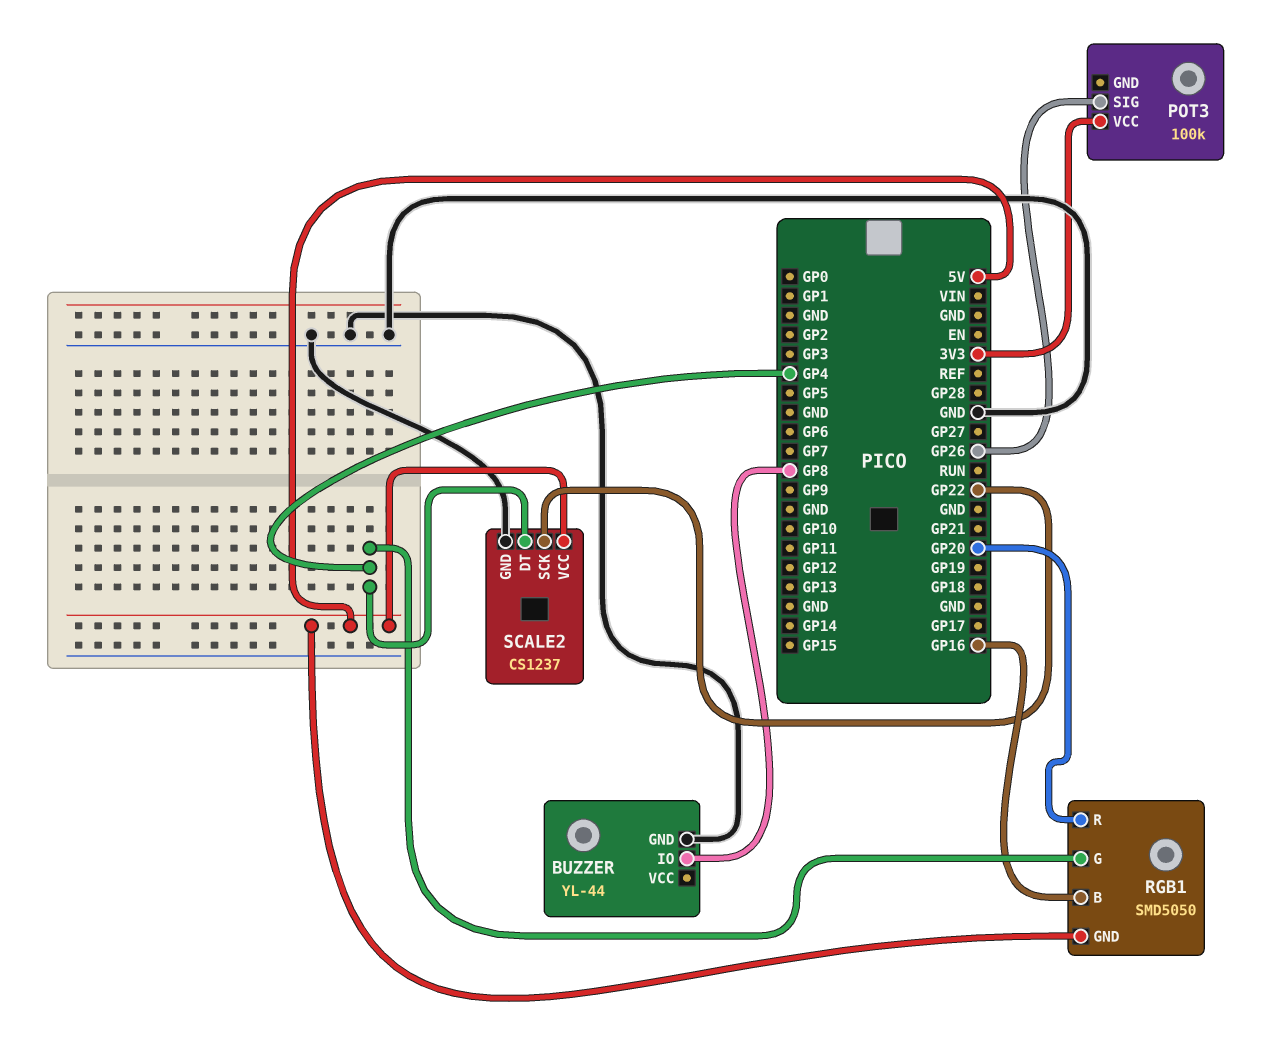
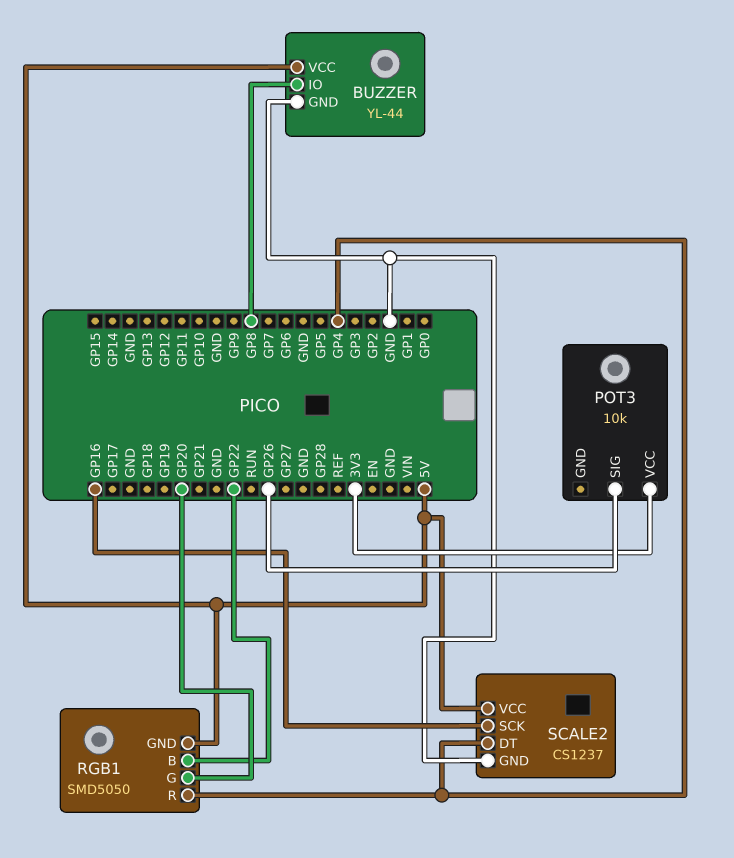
BUZZER pin VCC: none -> 5V
POT3: 100k -> 10k
RGB1 pin B: GP16 -> GP22
RGB1 pin G: GP4 -> GP20
RGB1 pin R: GP20 -> GP4
SCALE2 pin SCK: GP22 -> GP16

